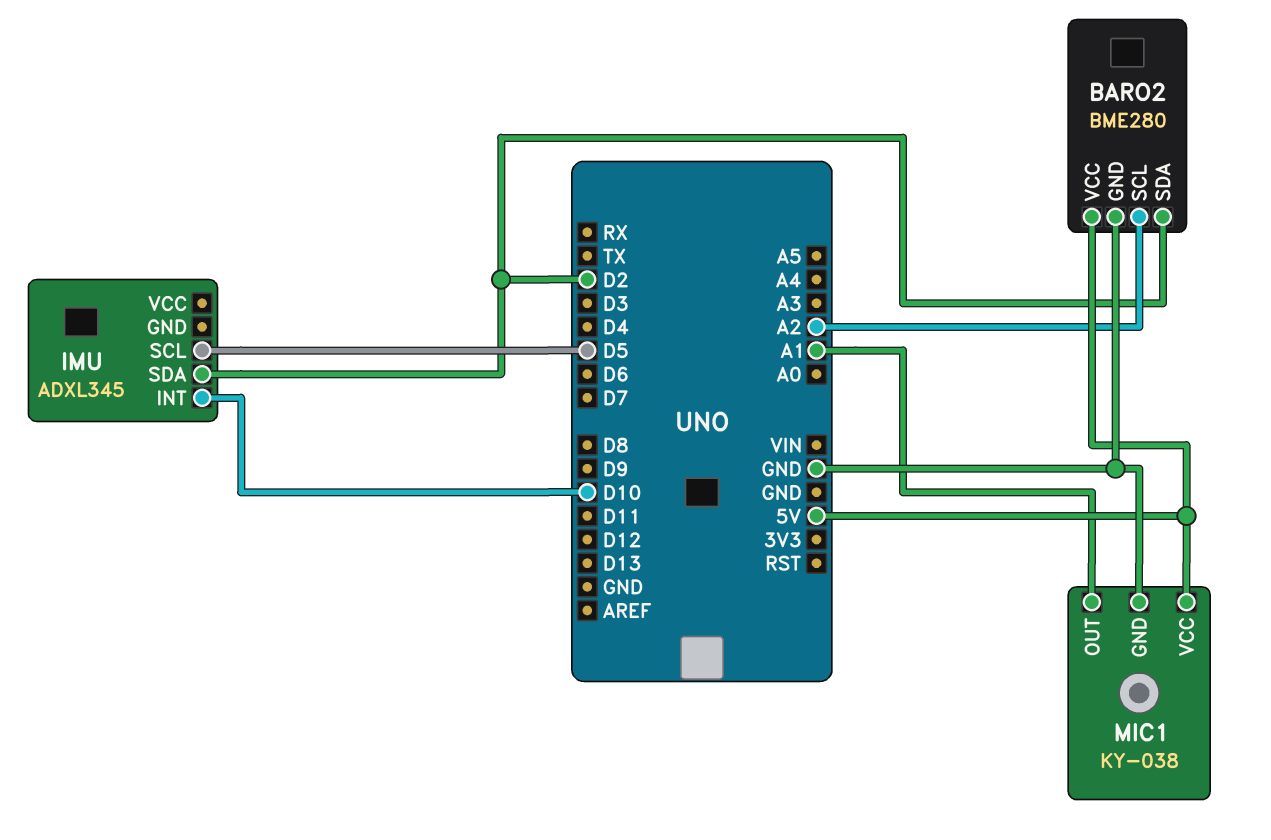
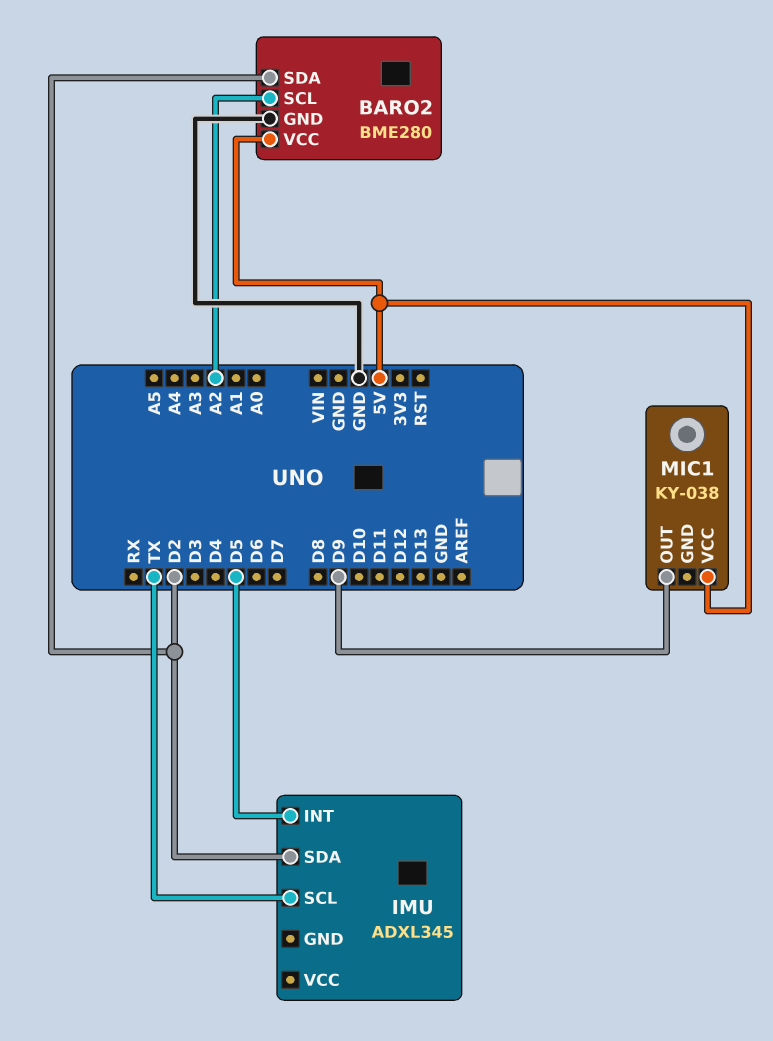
IMU pin INT: D10 -> D5
IMU pin SCL: D5 -> TX
MIC1 pin GND: GND -> none
MIC1 pin OUT: A1 -> D9

